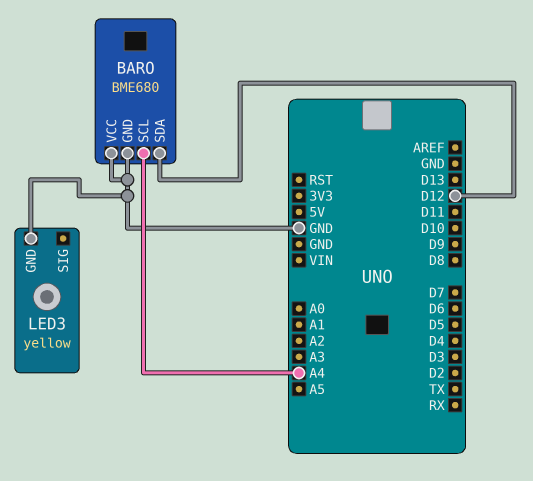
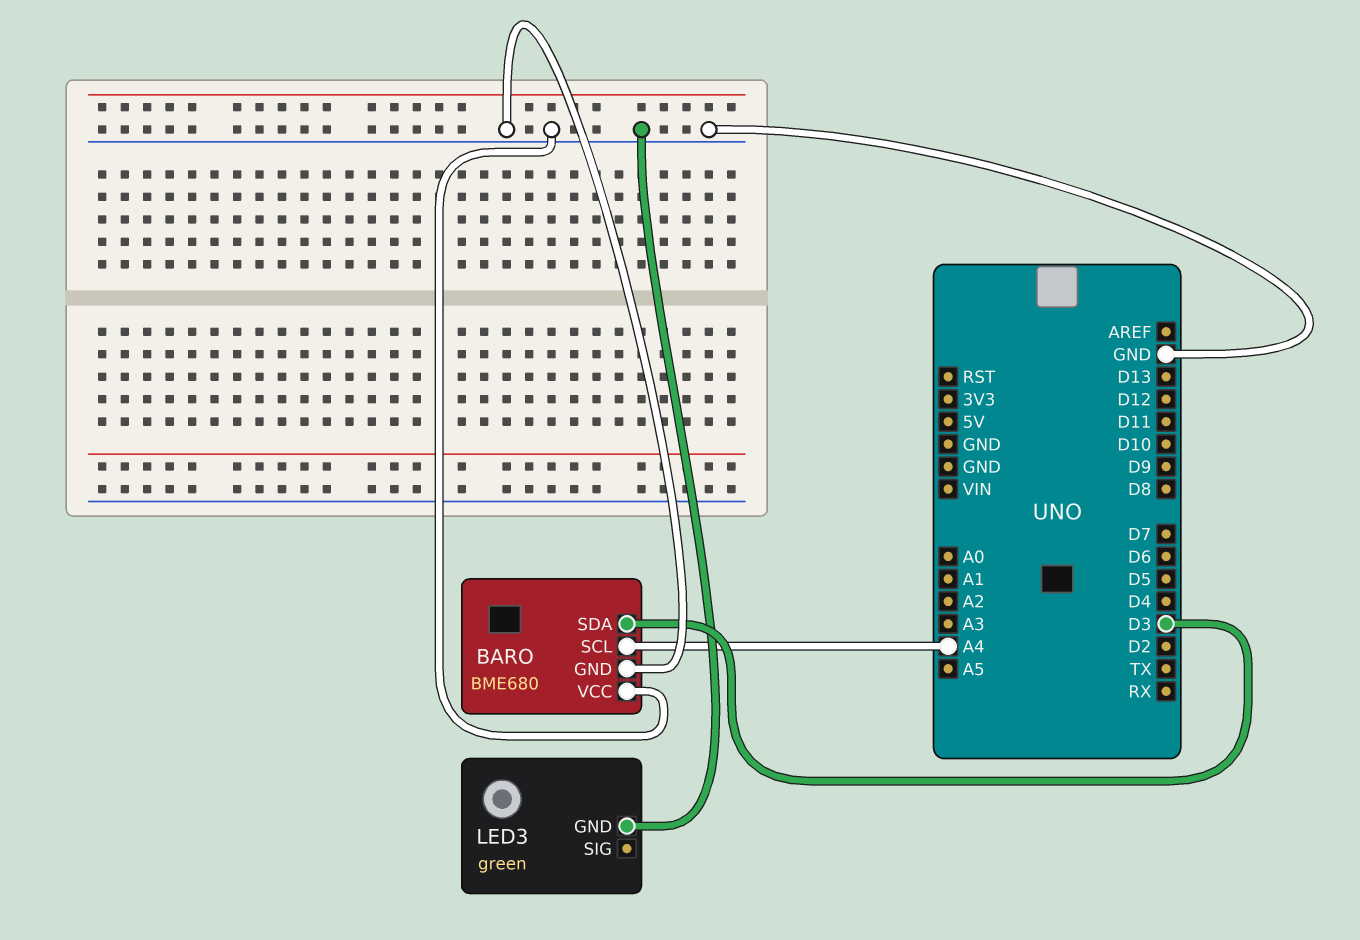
BARO pin SDA: D12 -> D3
LED3: yellow -> green

